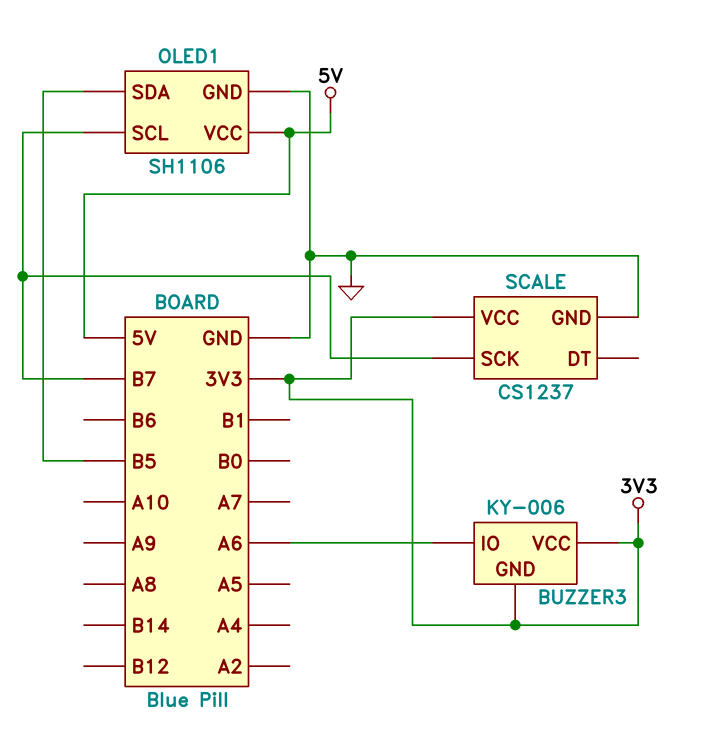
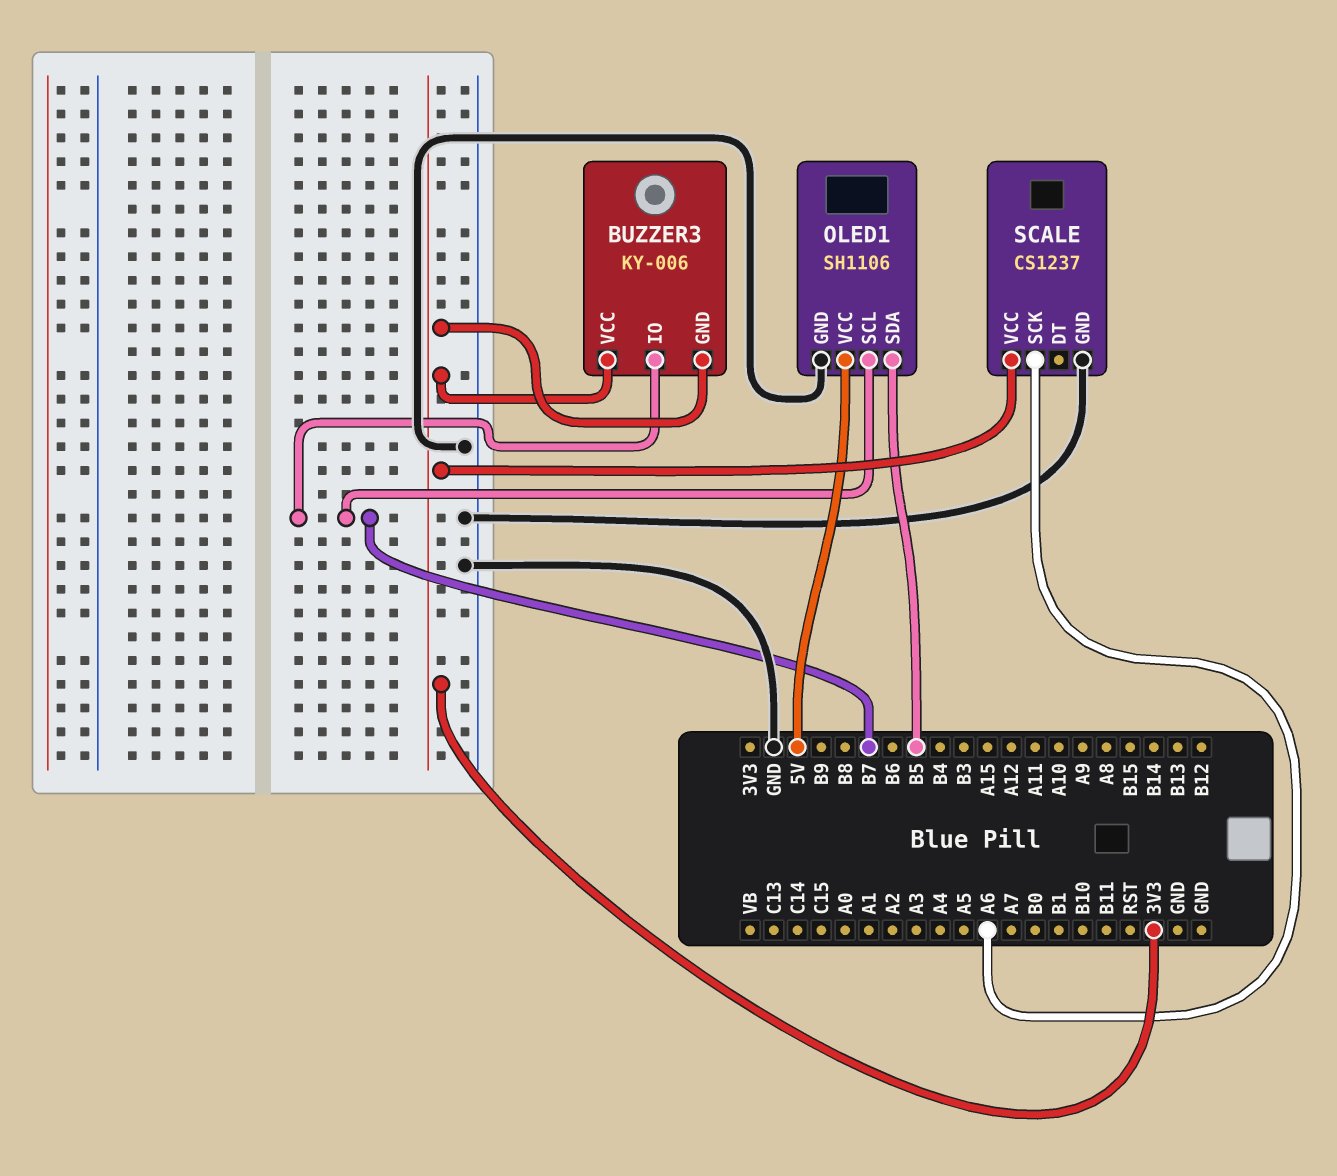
BUZZER3 pin IO: A6 -> B7
SCALE pin SCK: B7 -> A6

